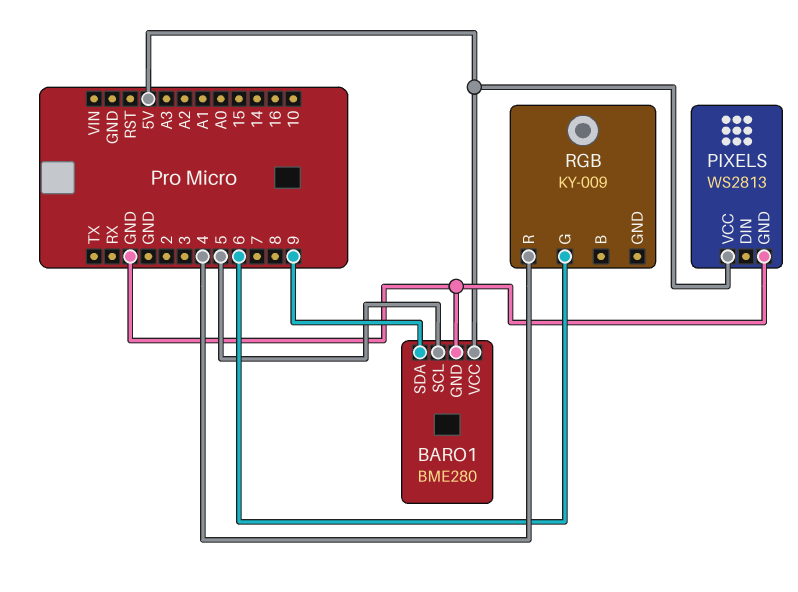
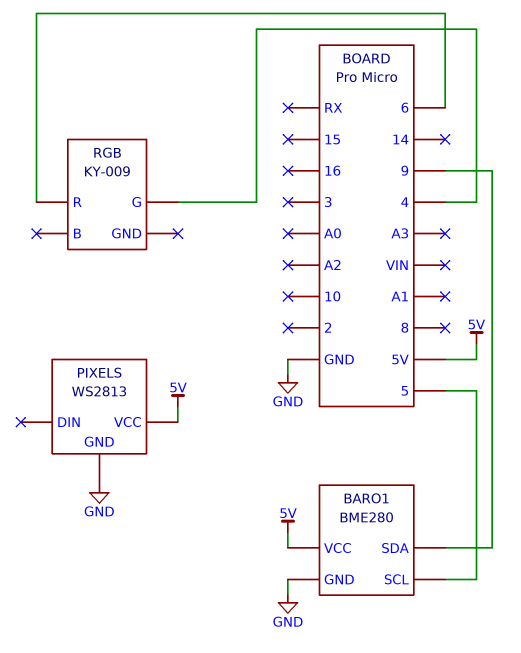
RGB pin G: 6 -> 4
RGB pin R: 4 -> 6

